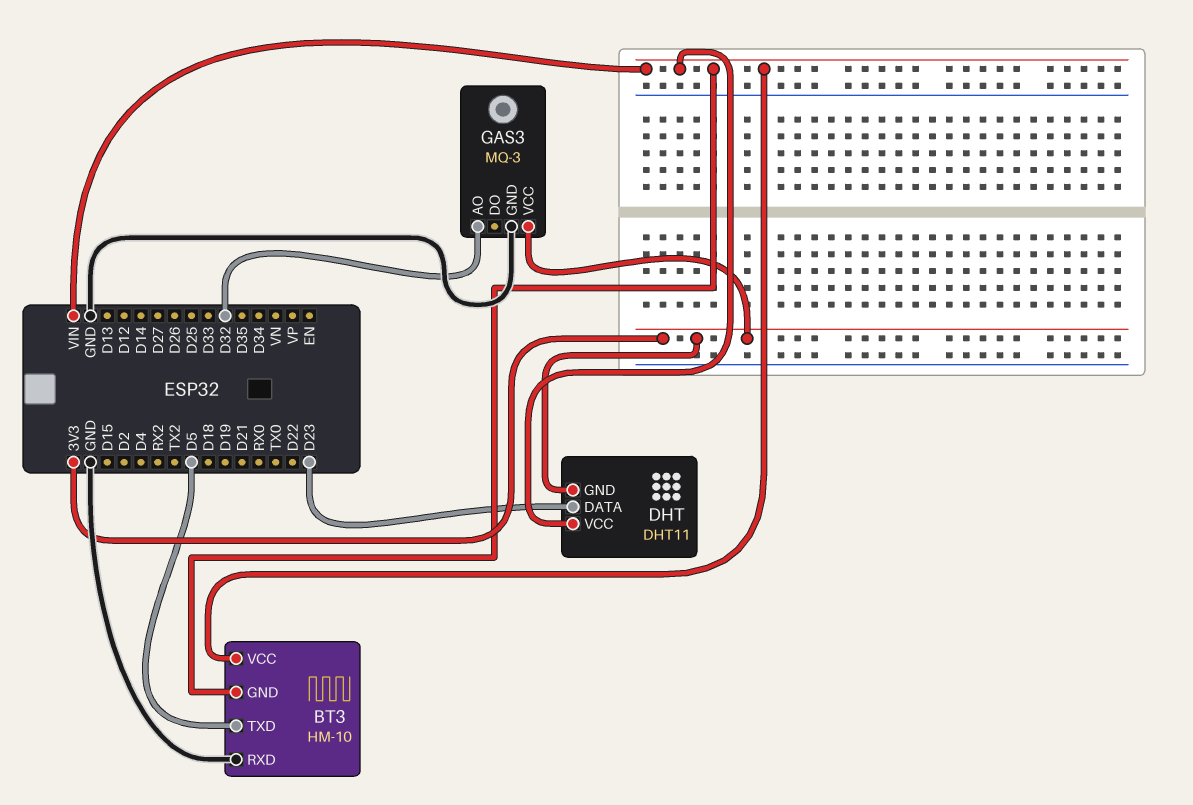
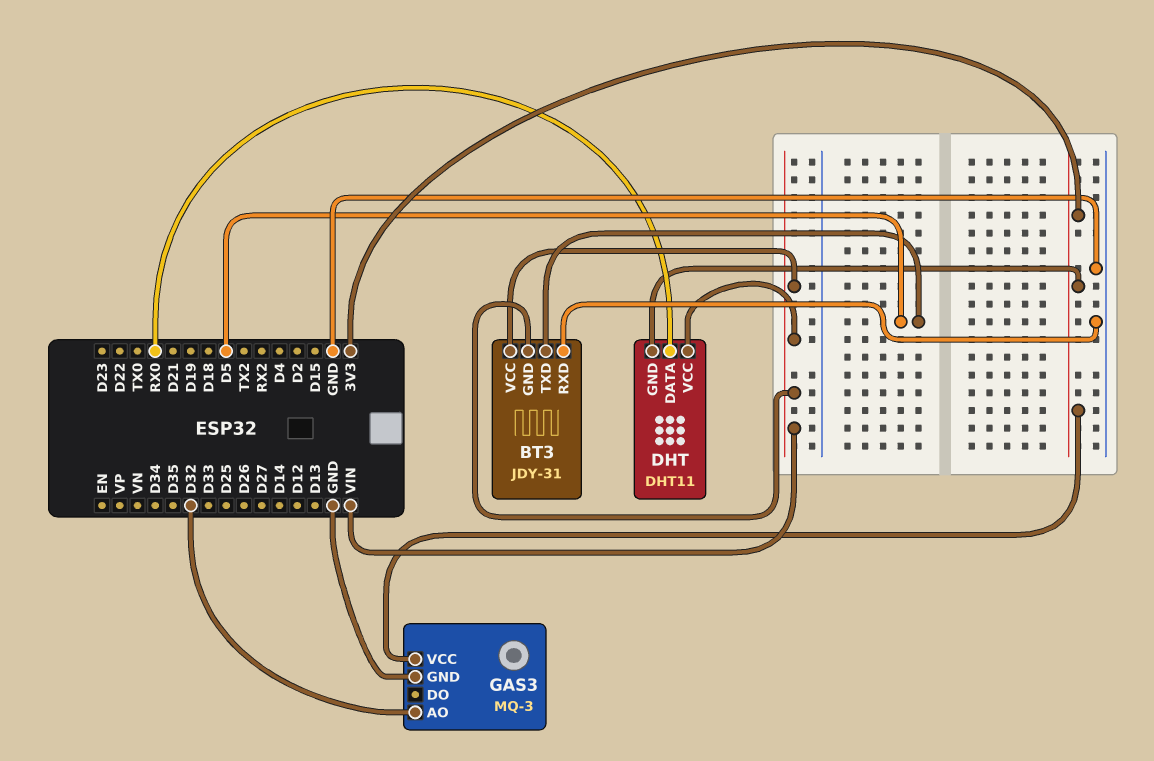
BT3: HM-10 -> JDY-31
DHT pin DATA: D23 -> RX0

